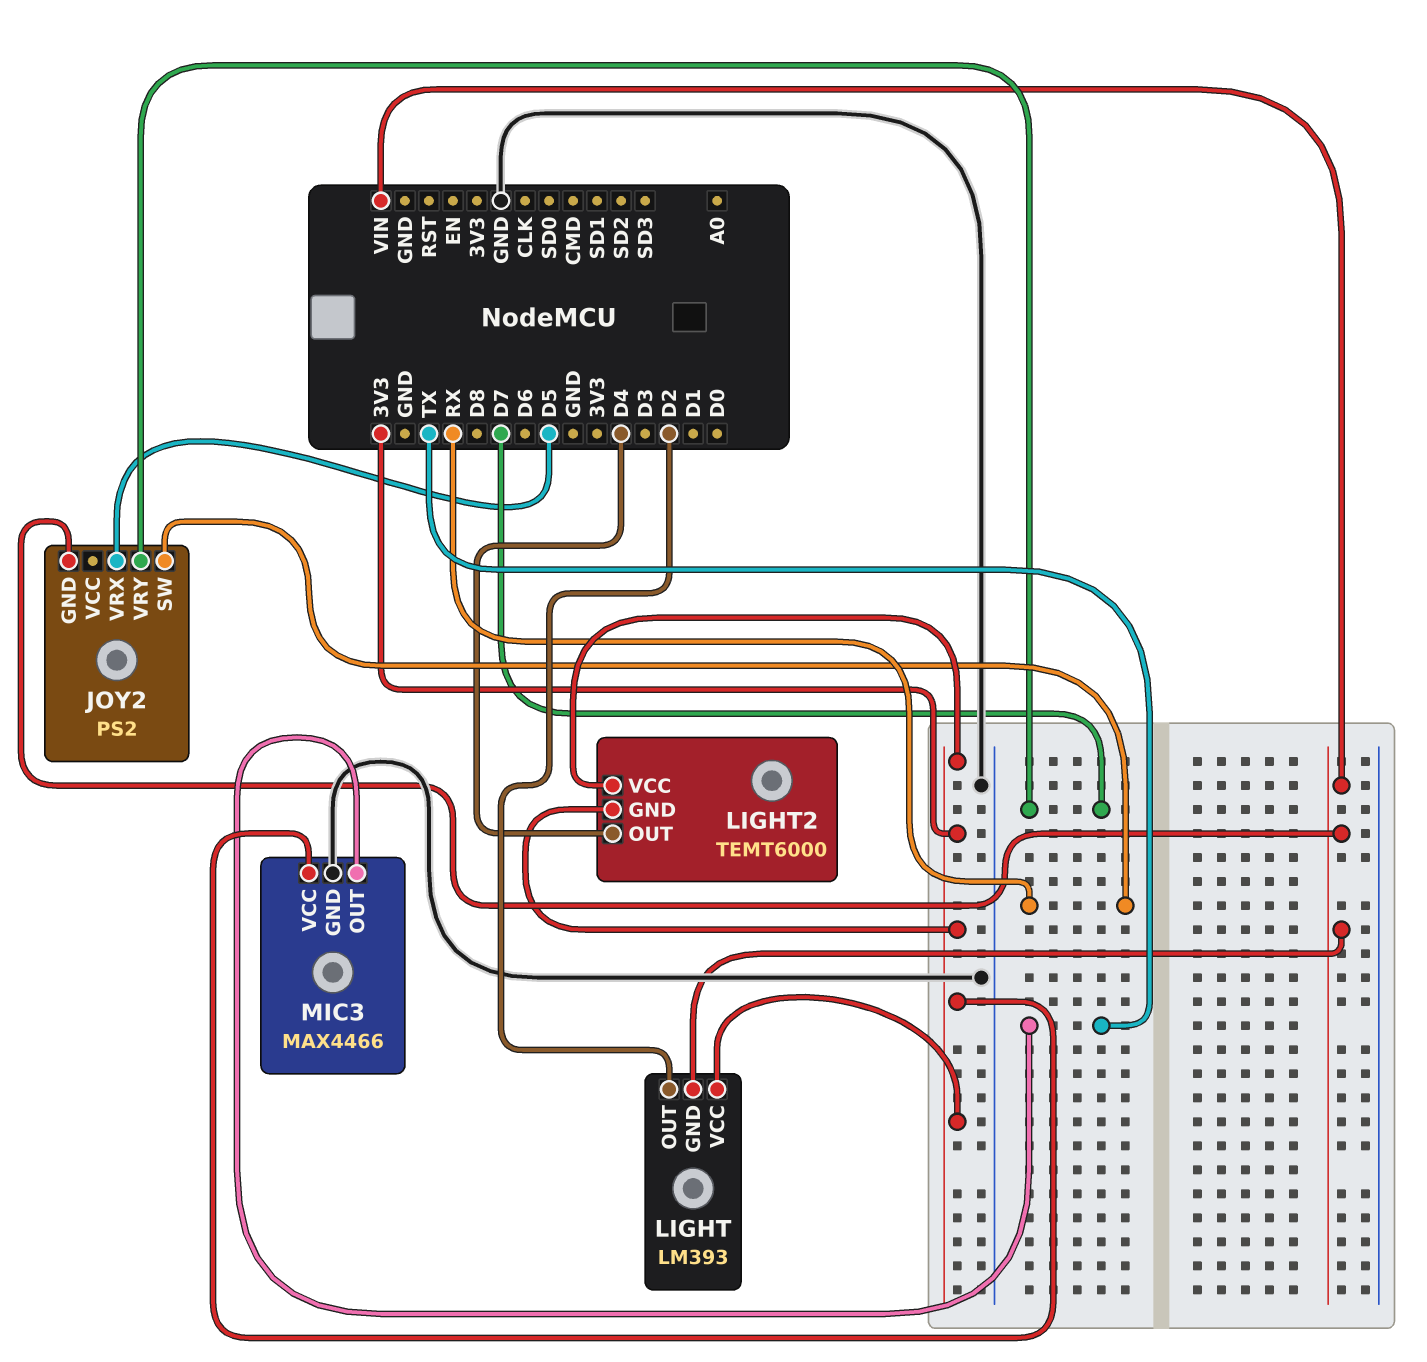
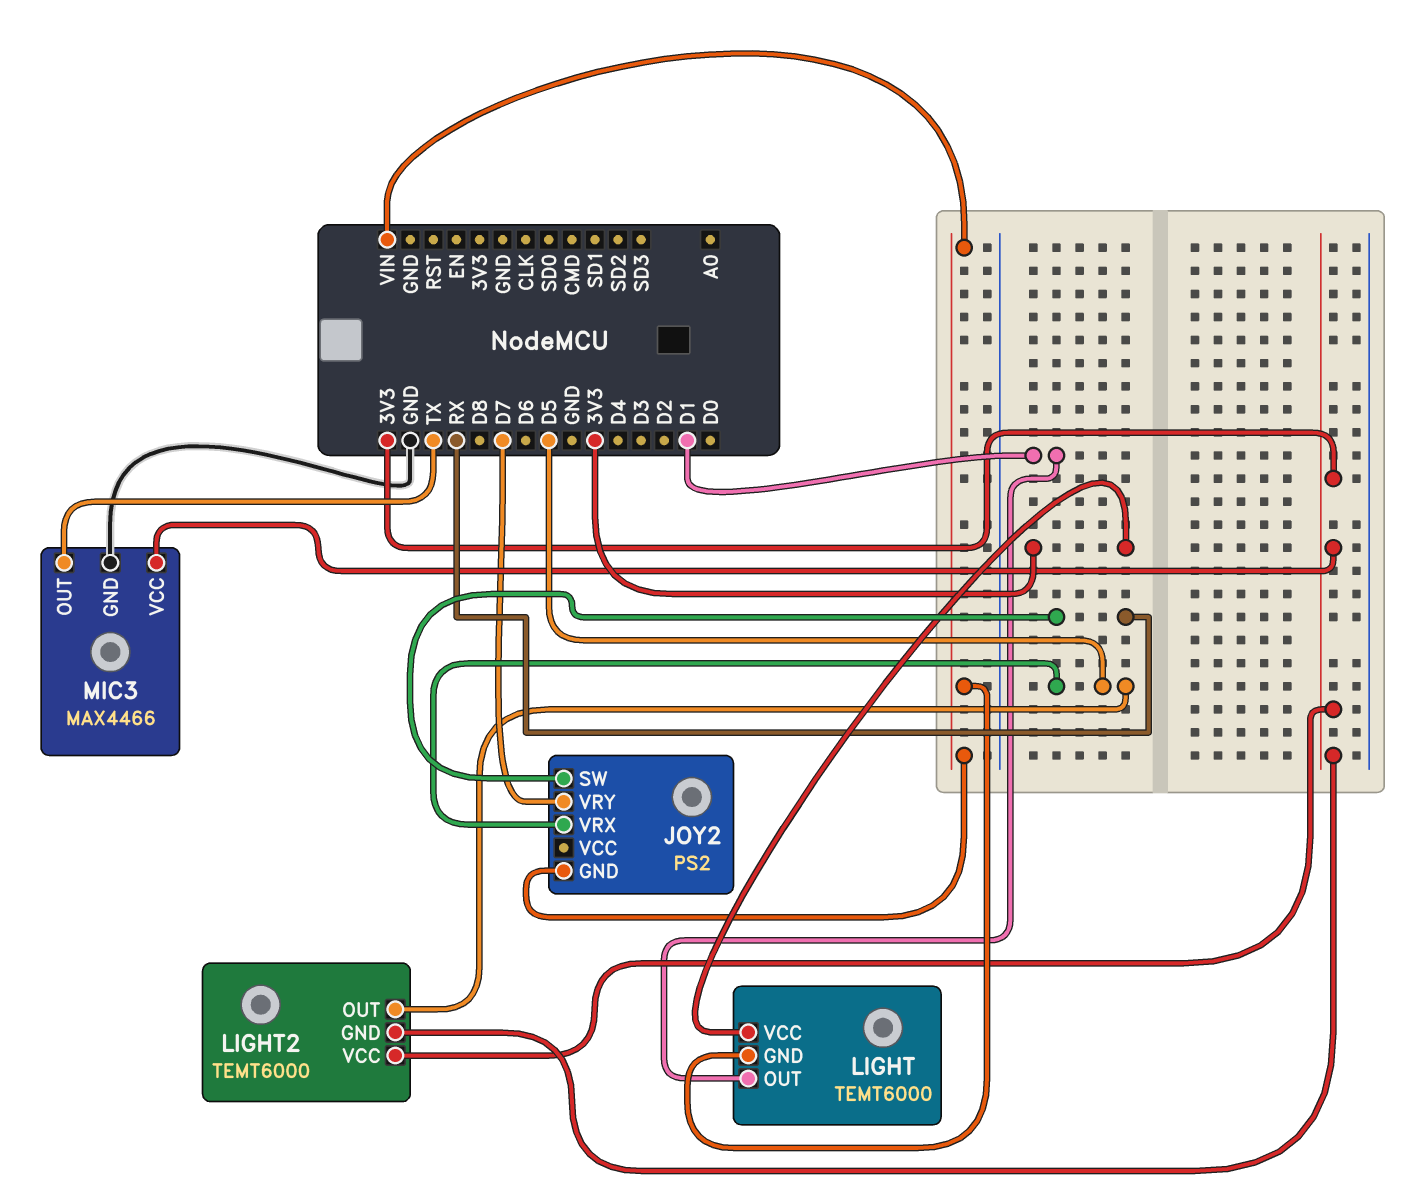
LIGHT: LM393 -> TEMT6000
LIGHT pin OUT: D2 -> D1
LIGHT2 pin OUT: D4 -> D5

